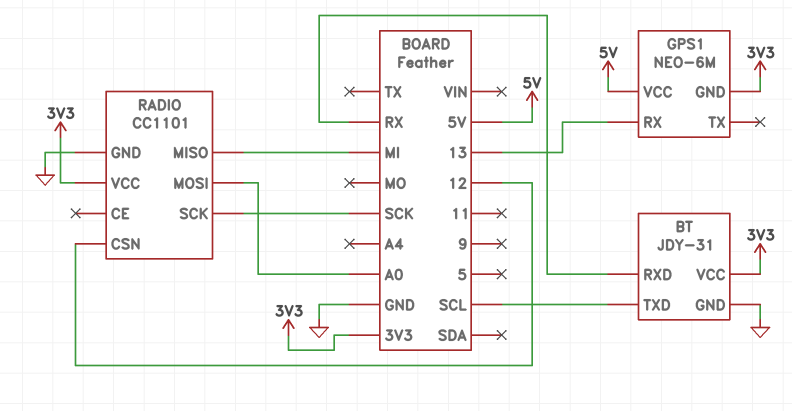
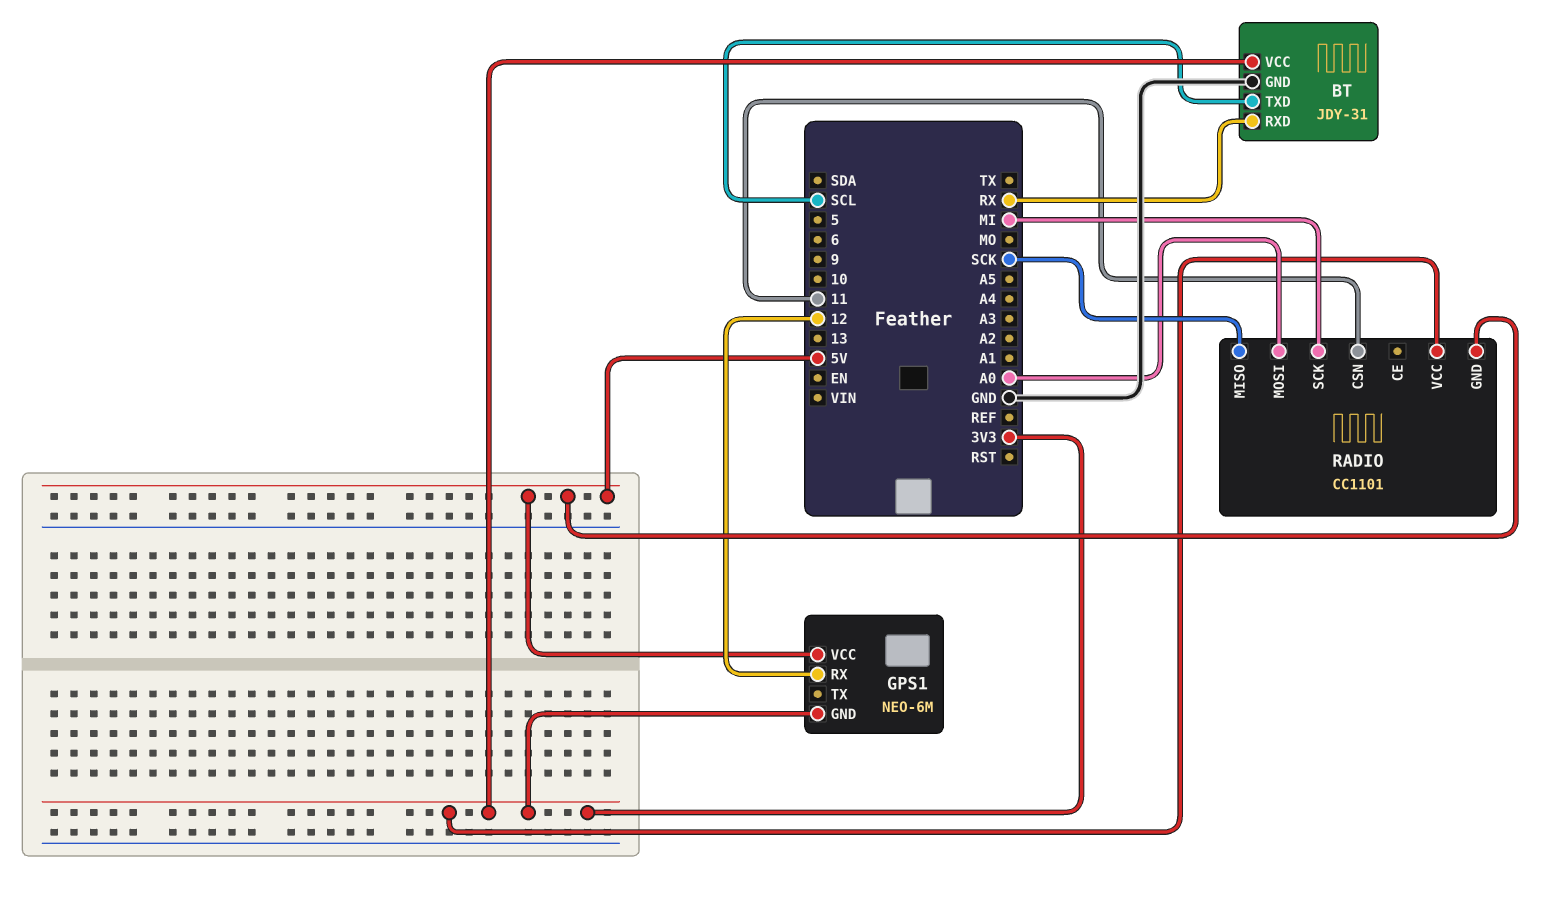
GPS1 pin RX: 13 -> 12
RADIO pin CSN: 12 -> 11
RADIO pin GND: GND -> 5V
RADIO pin MISO: MI -> SCK
RADIO pin SCK: SCK -> MI

